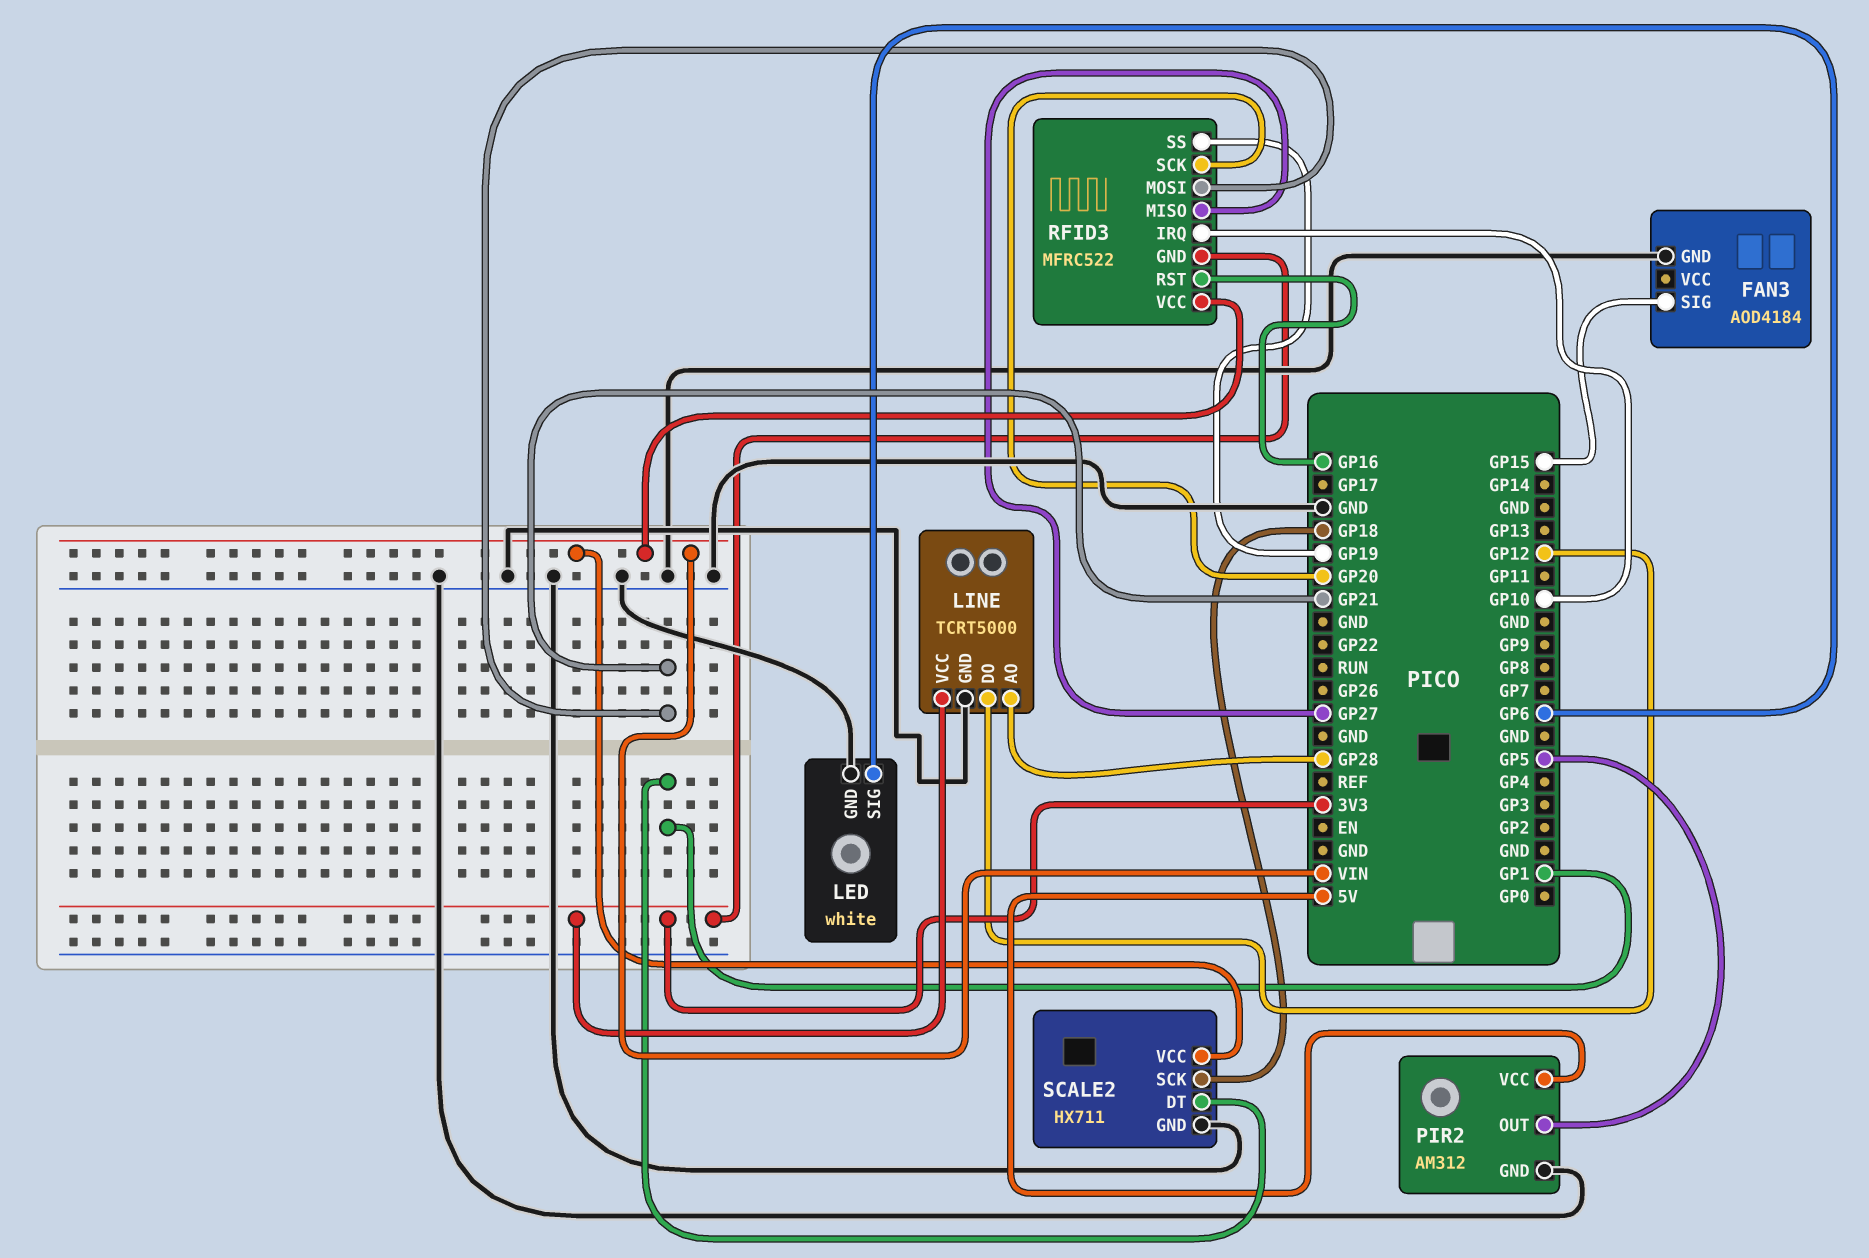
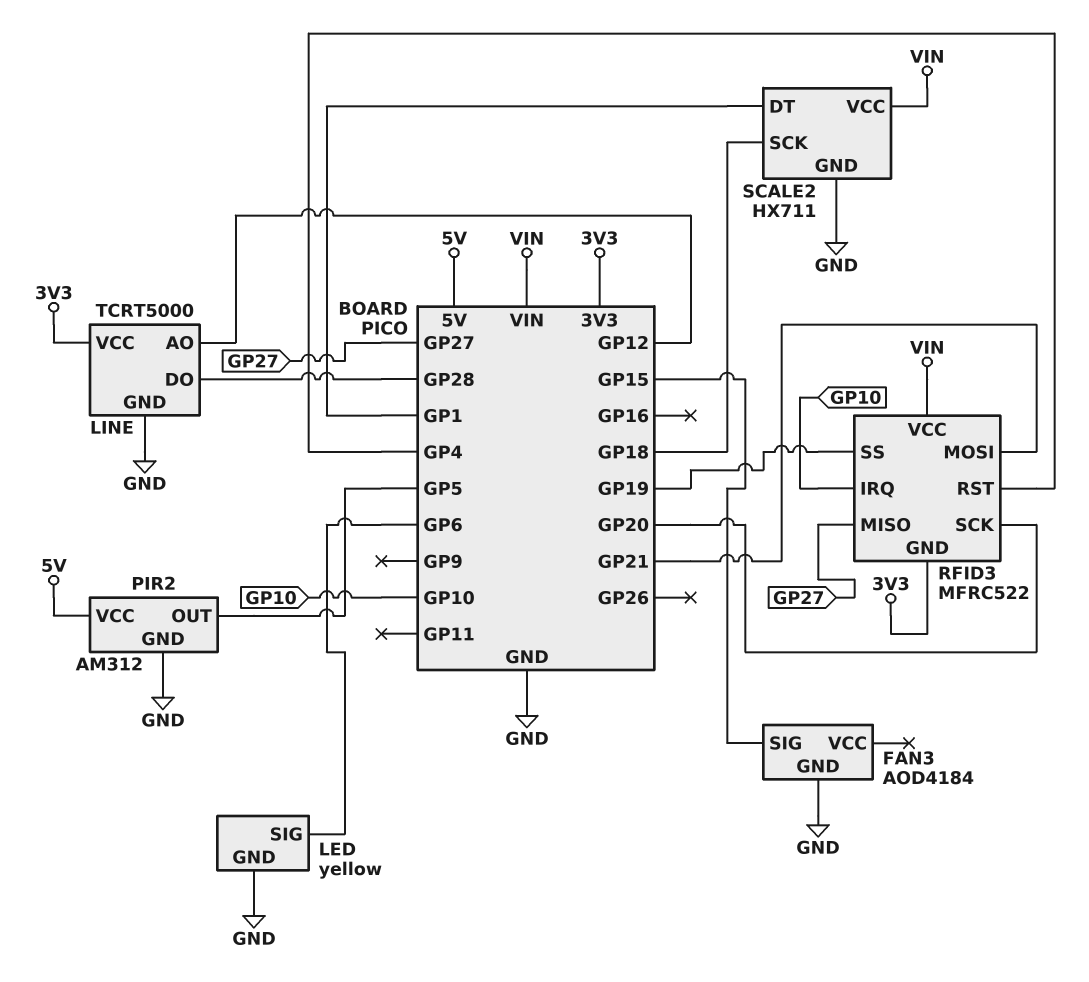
LED: white -> yellow
LINE pin AO: GP28 -> GP12
LINE pin DO: GP12 -> GP28
RFID3 pin RST: GP16 -> GP4

